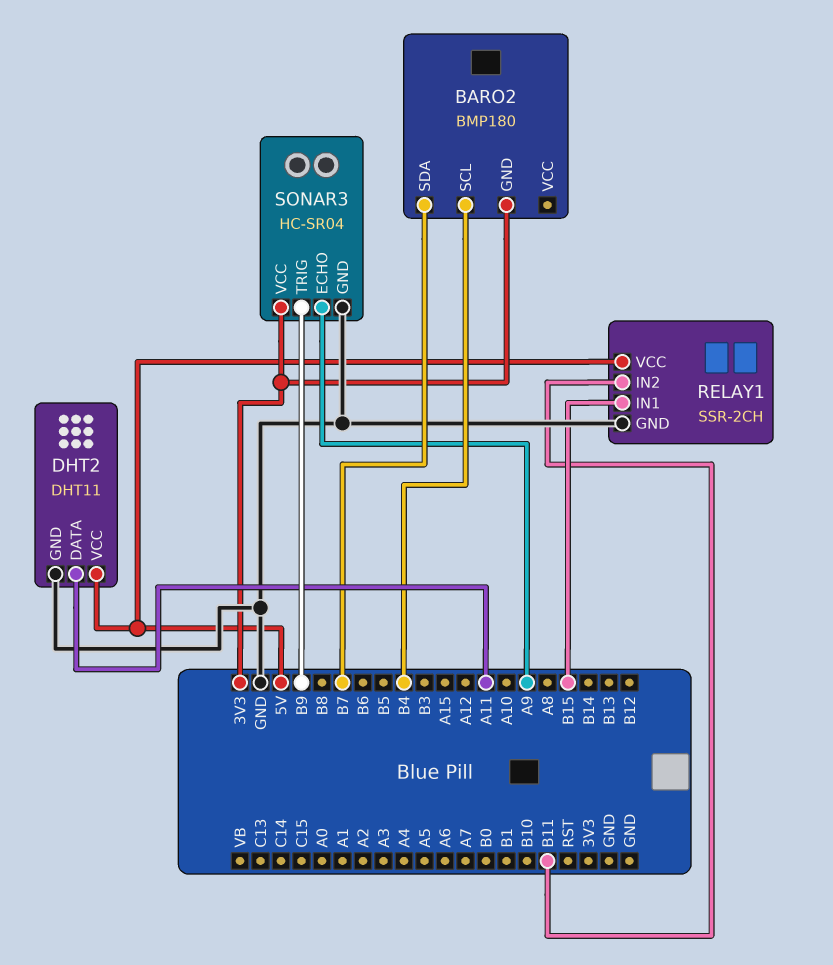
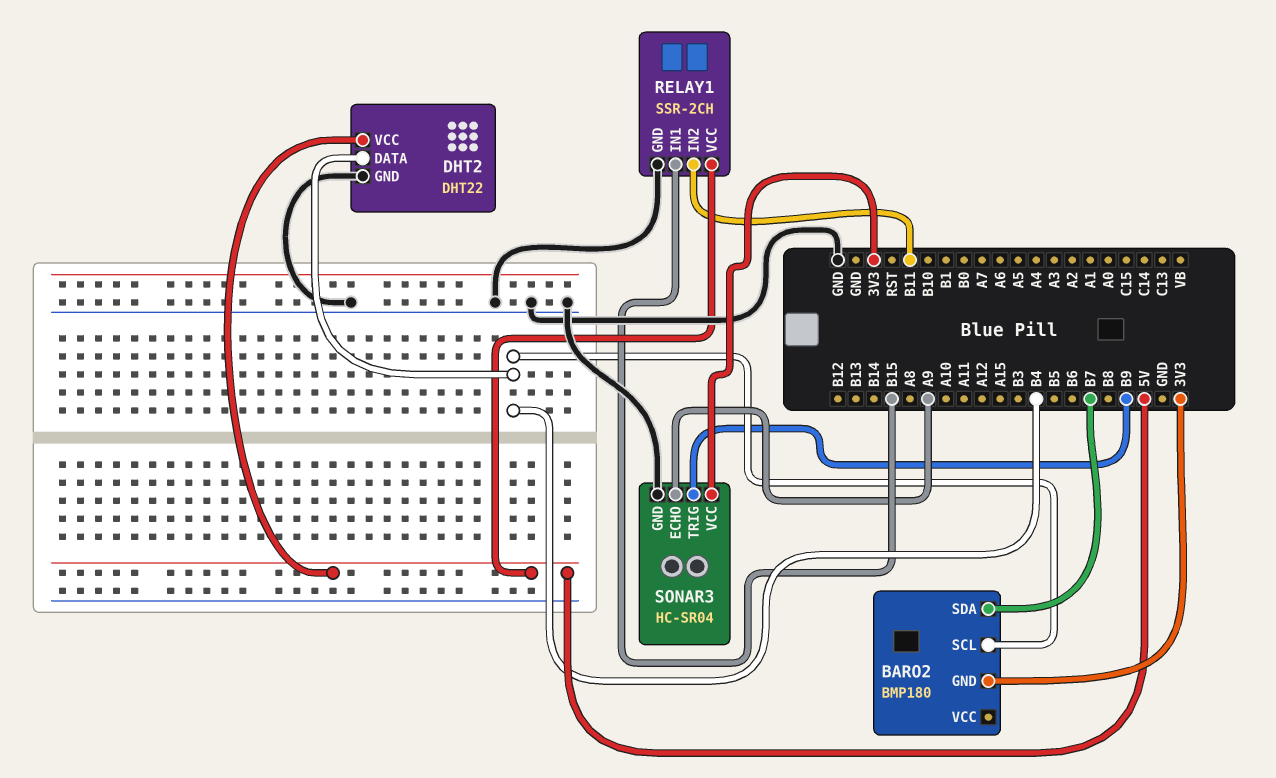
DHT2: DHT11 -> DHT22
DHT2 pin DATA: A11 -> B4

